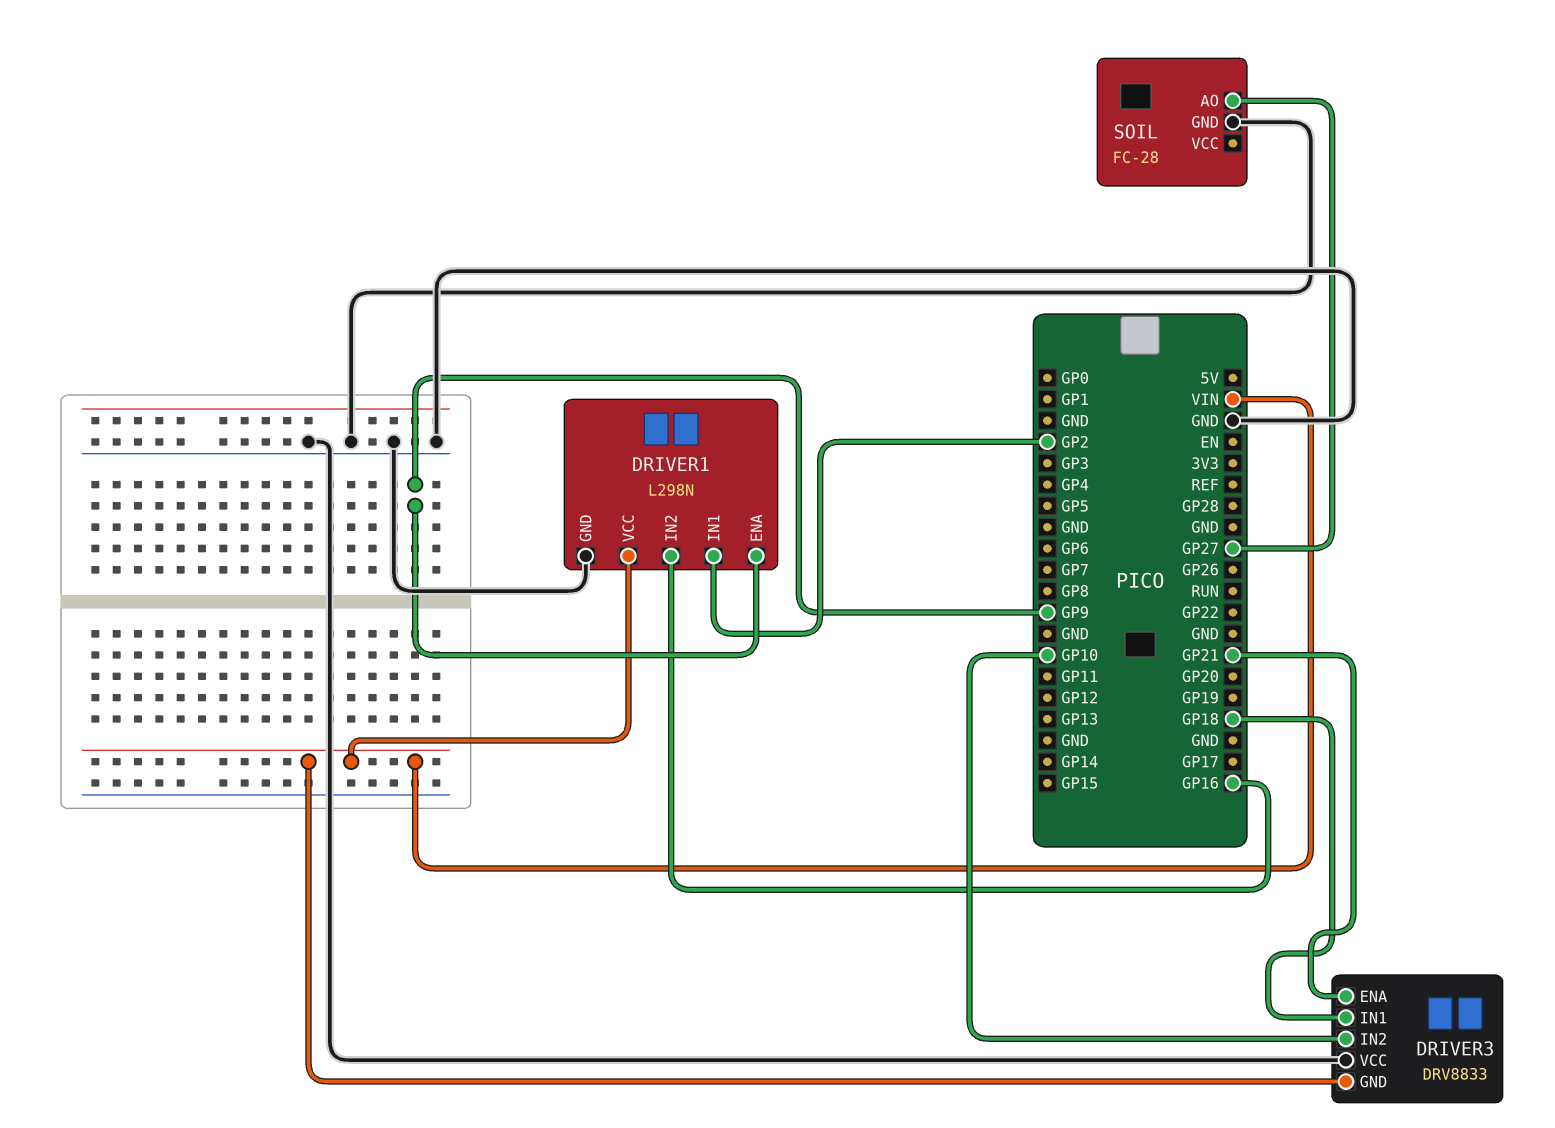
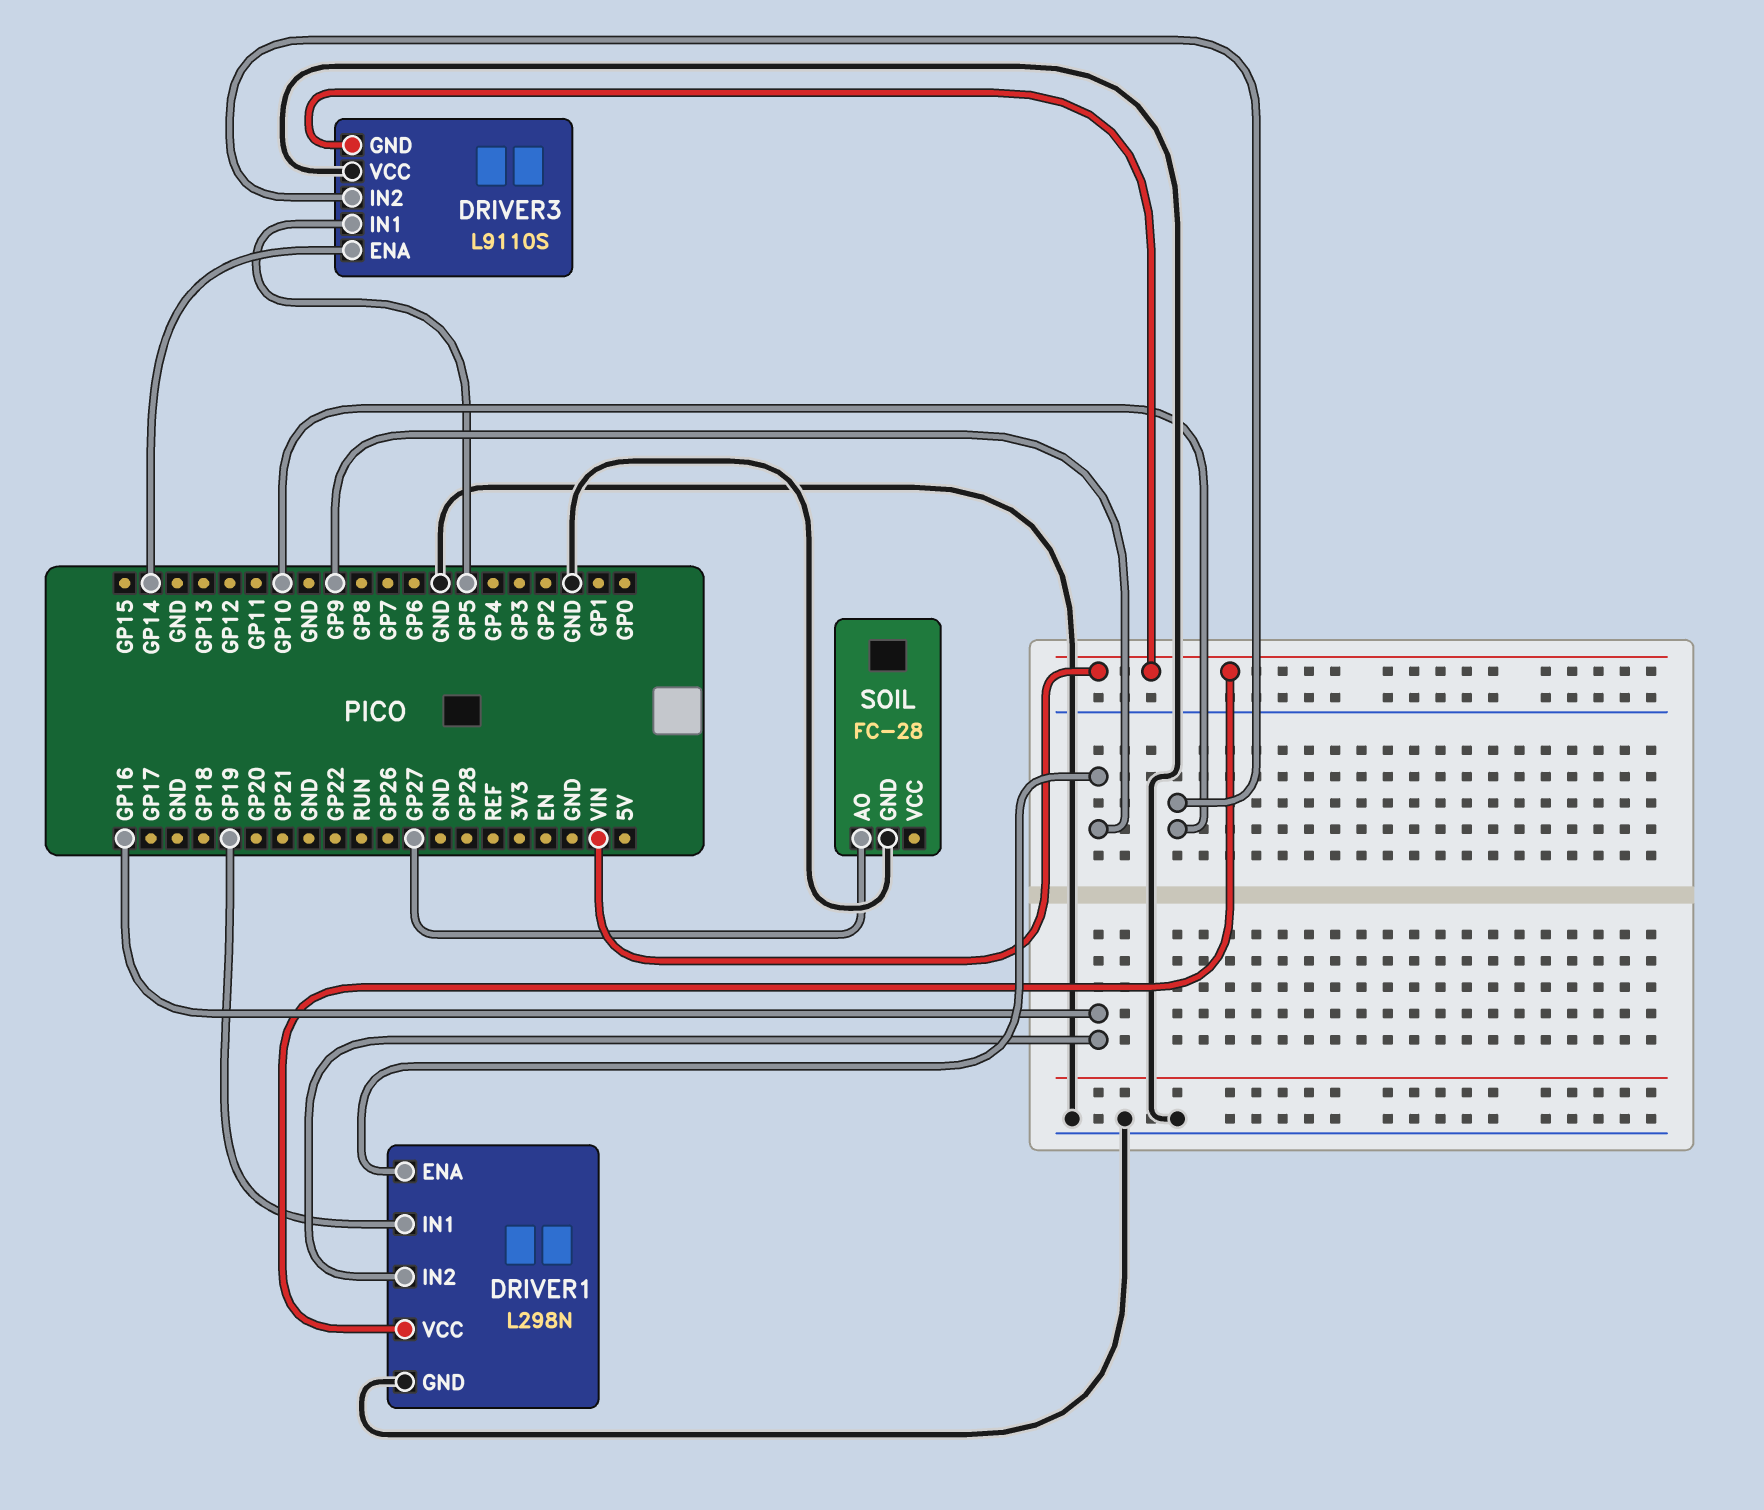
DRIVER1 pin IN1: GP2 -> GP19
DRIVER3: DRV8833 -> L9110S
DRIVER3 pin ENA: GP21 -> GP14
DRIVER3 pin IN1: GP18 -> GP5

